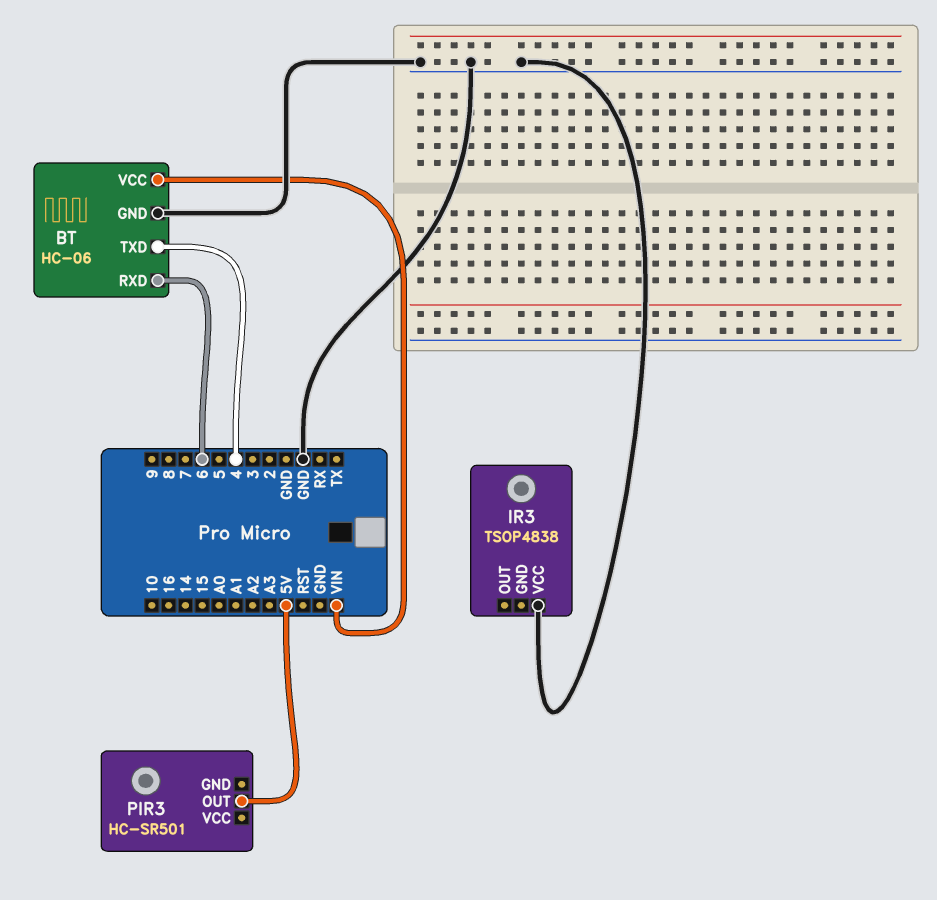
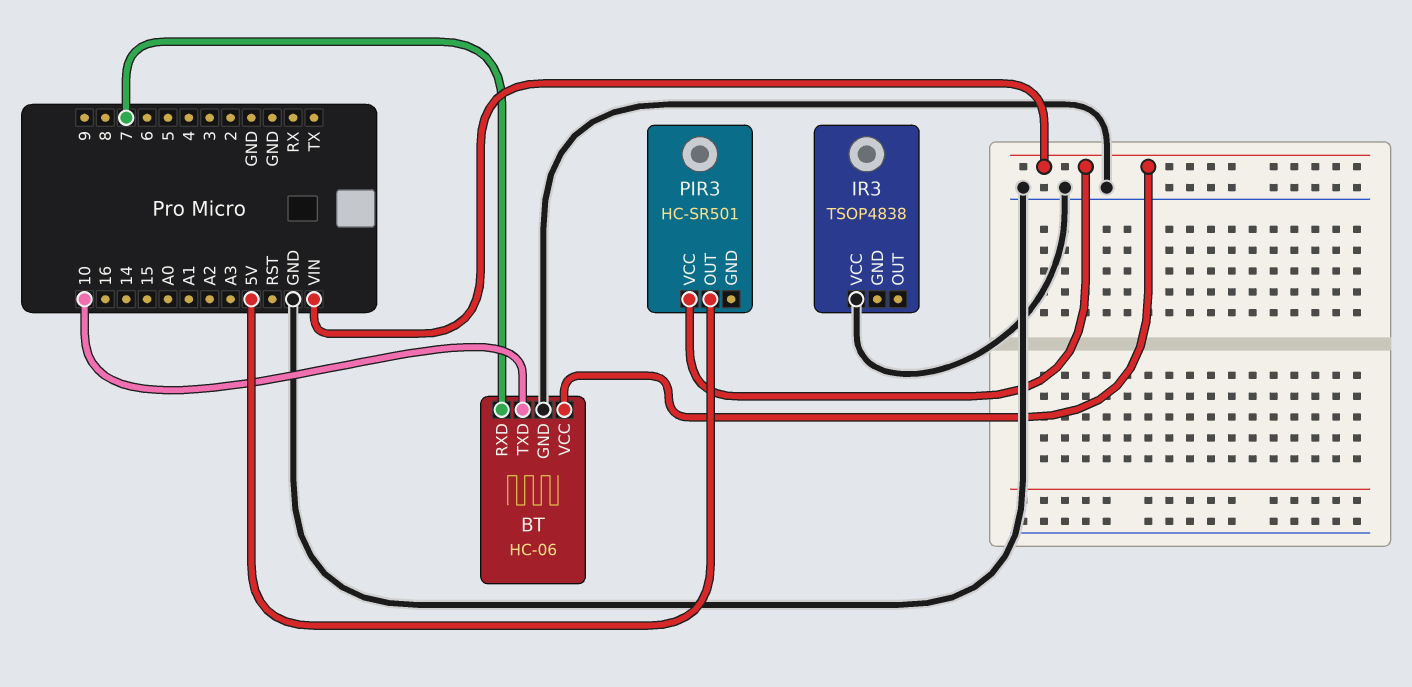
BT pin RXD: 6 -> 7
BT pin TXD: 4 -> 10
PIR3 pin VCC: none -> VIN

